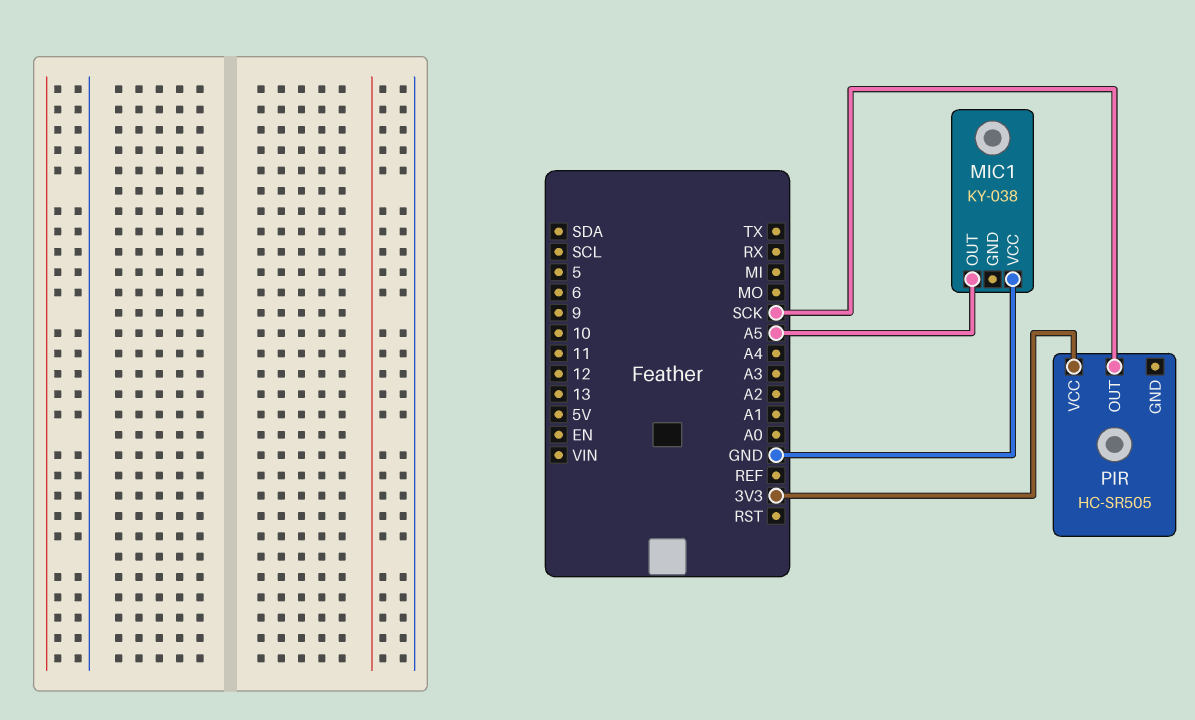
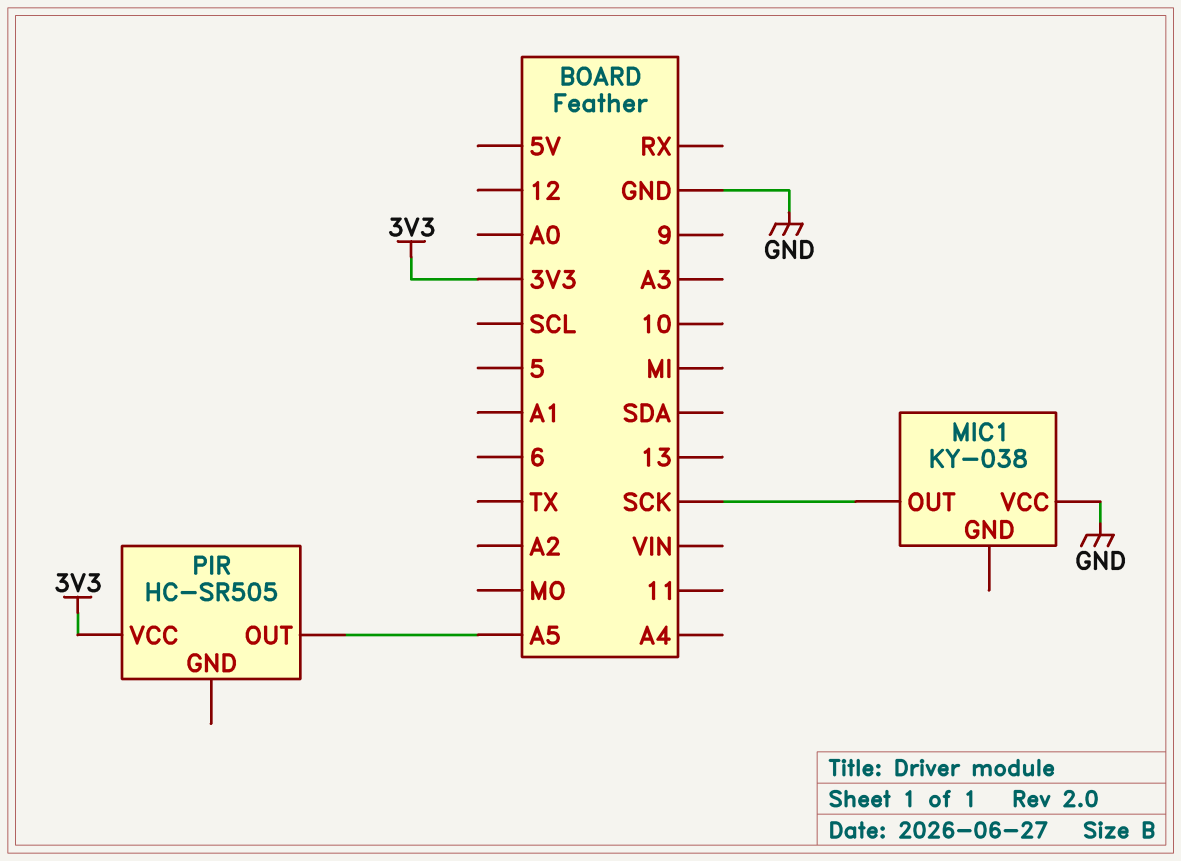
MIC1 pin OUT: A5 -> SCK
PIR pin OUT: SCK -> A5

